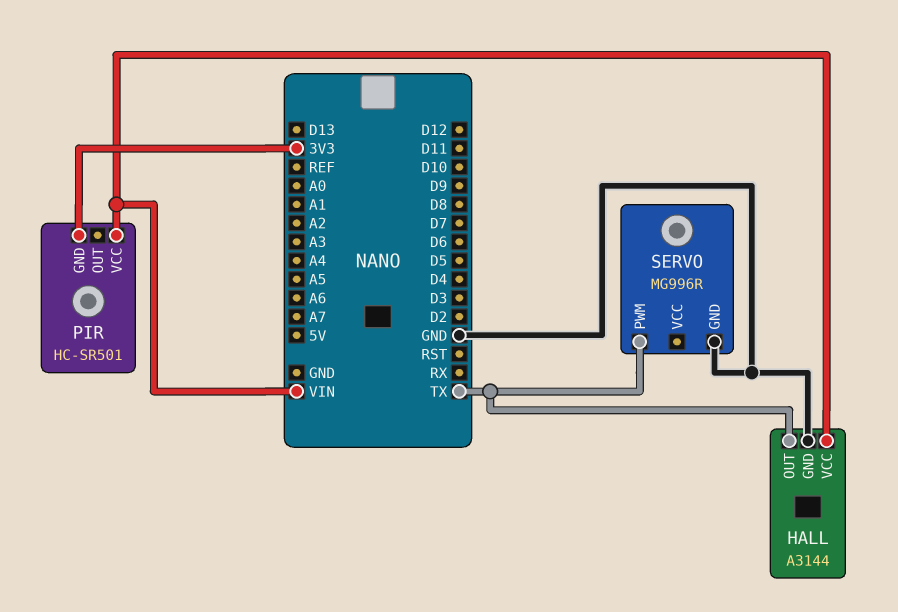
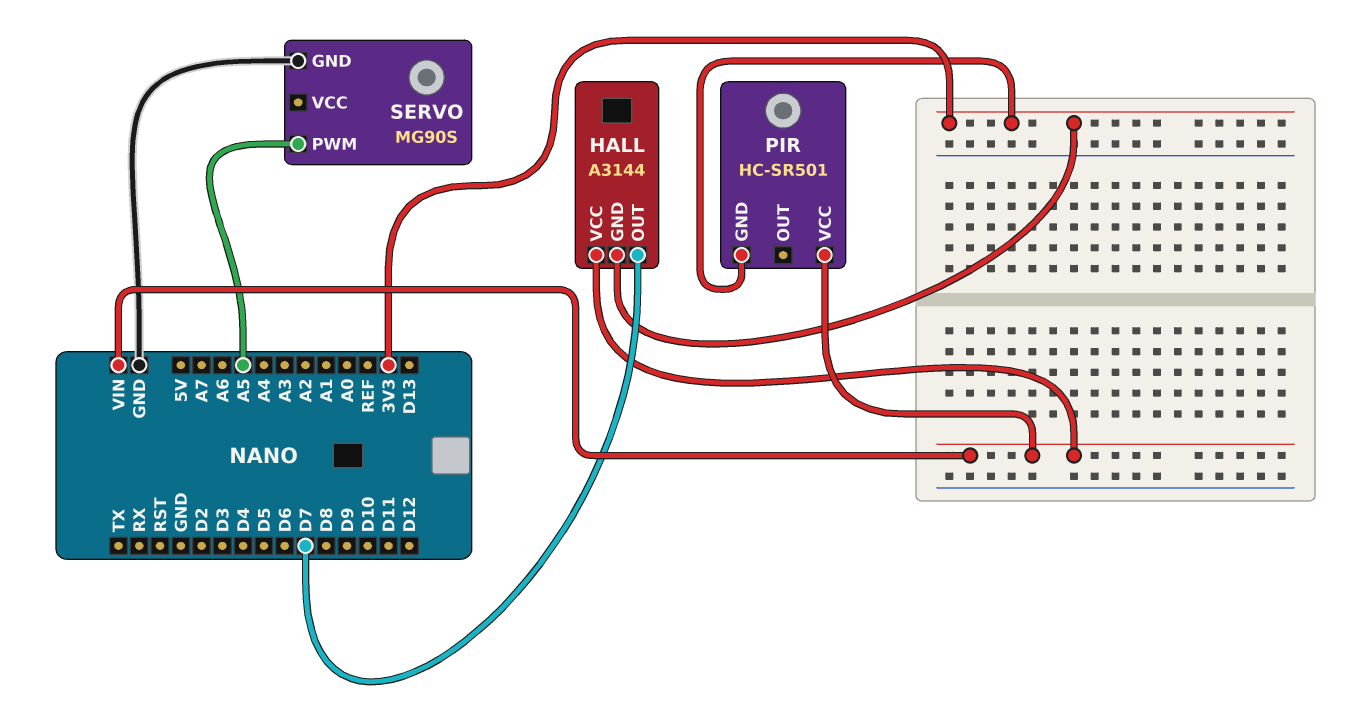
HALL pin GND: GND -> 3V3
HALL pin OUT: TX -> D7
SERVO: MG996R -> MG90S
SERVO pin PWM: TX -> A5

